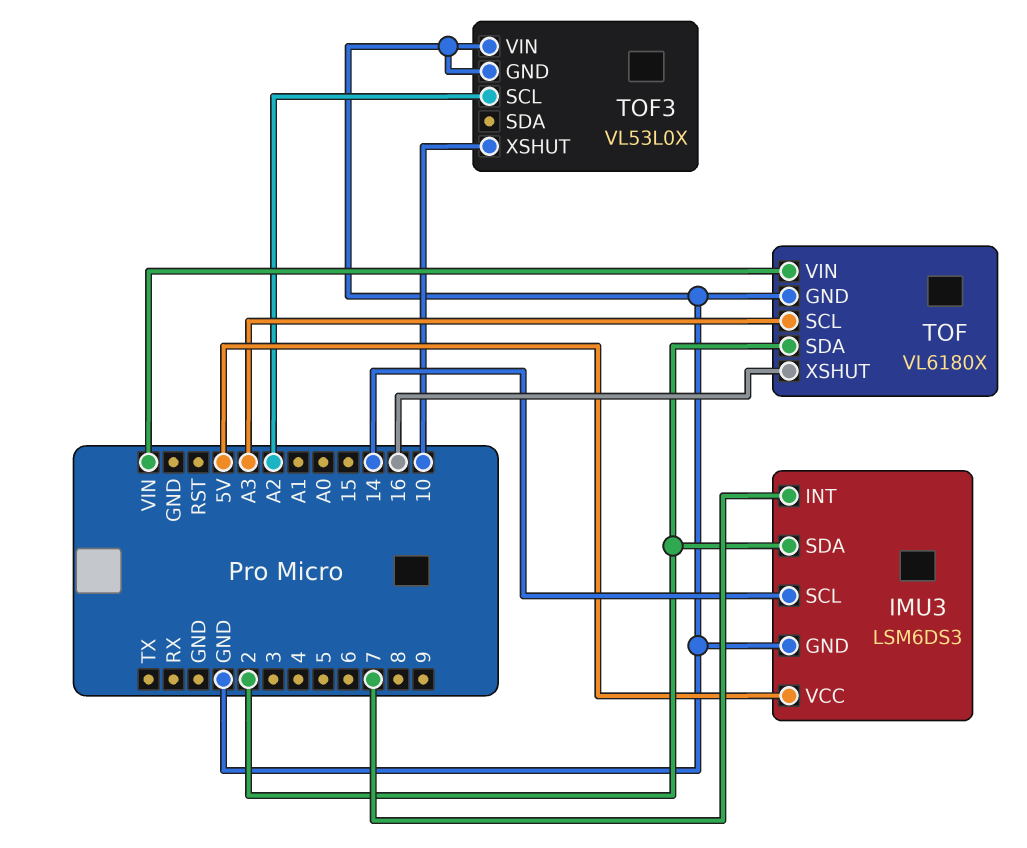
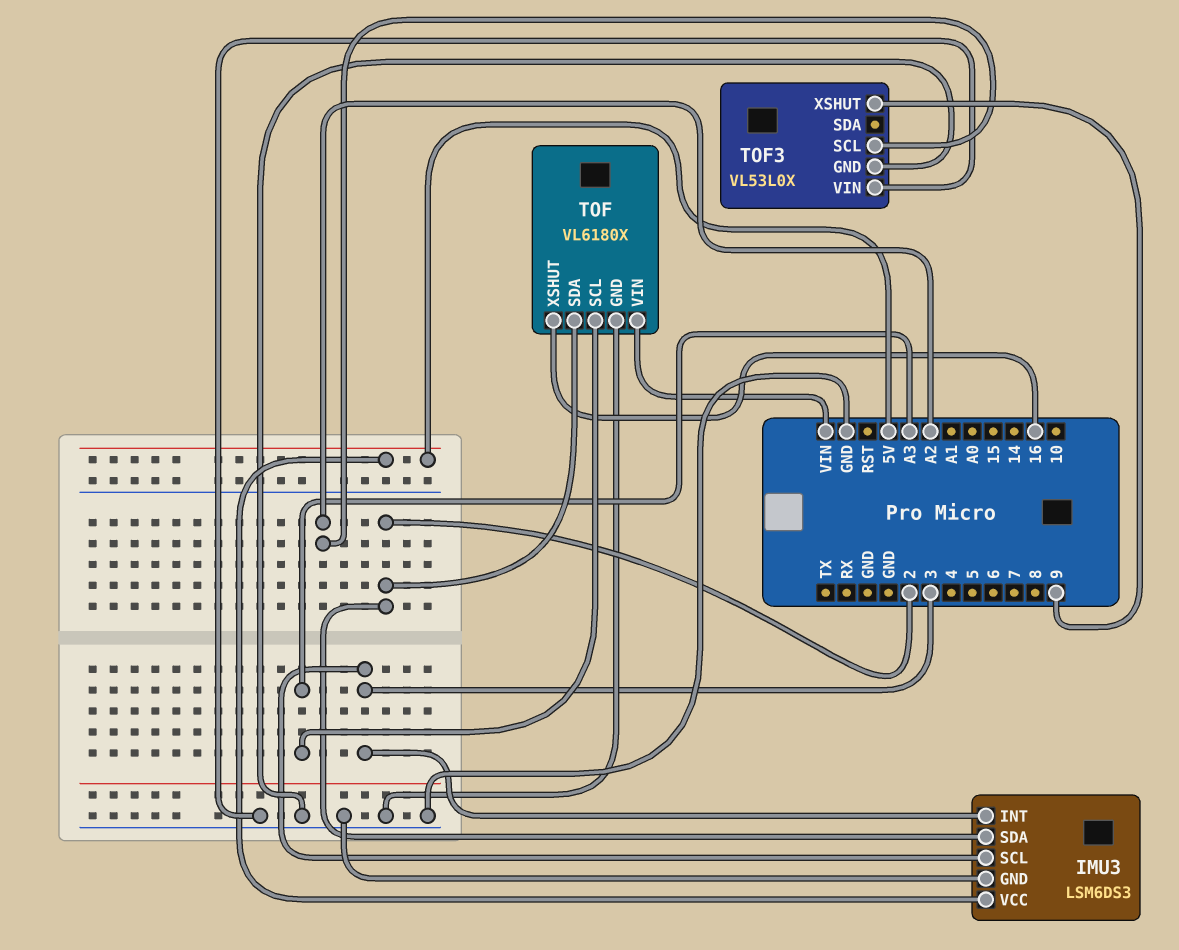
IMU3 pin INT: 7 -> 3
IMU3 pin SCL: 14 -> 3
TOF3 pin XSHUT: 10 -> 9

